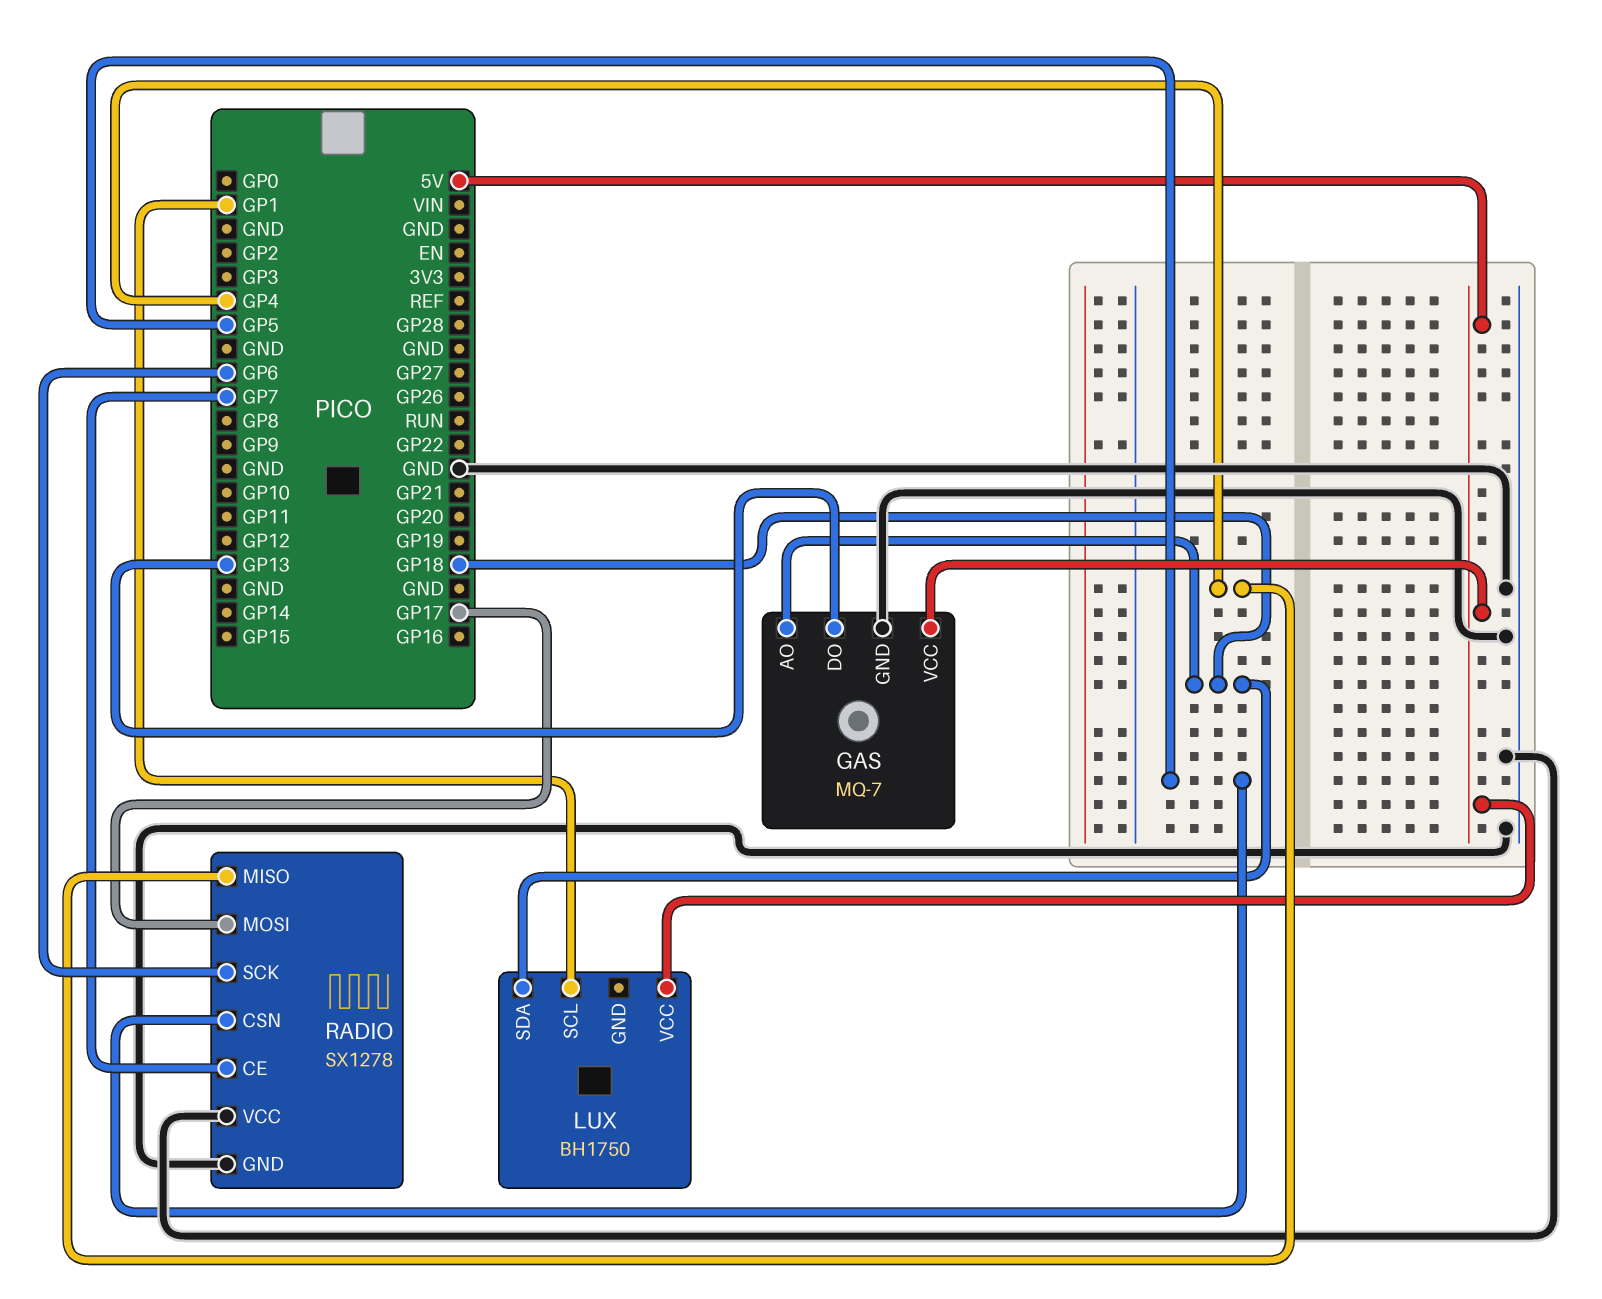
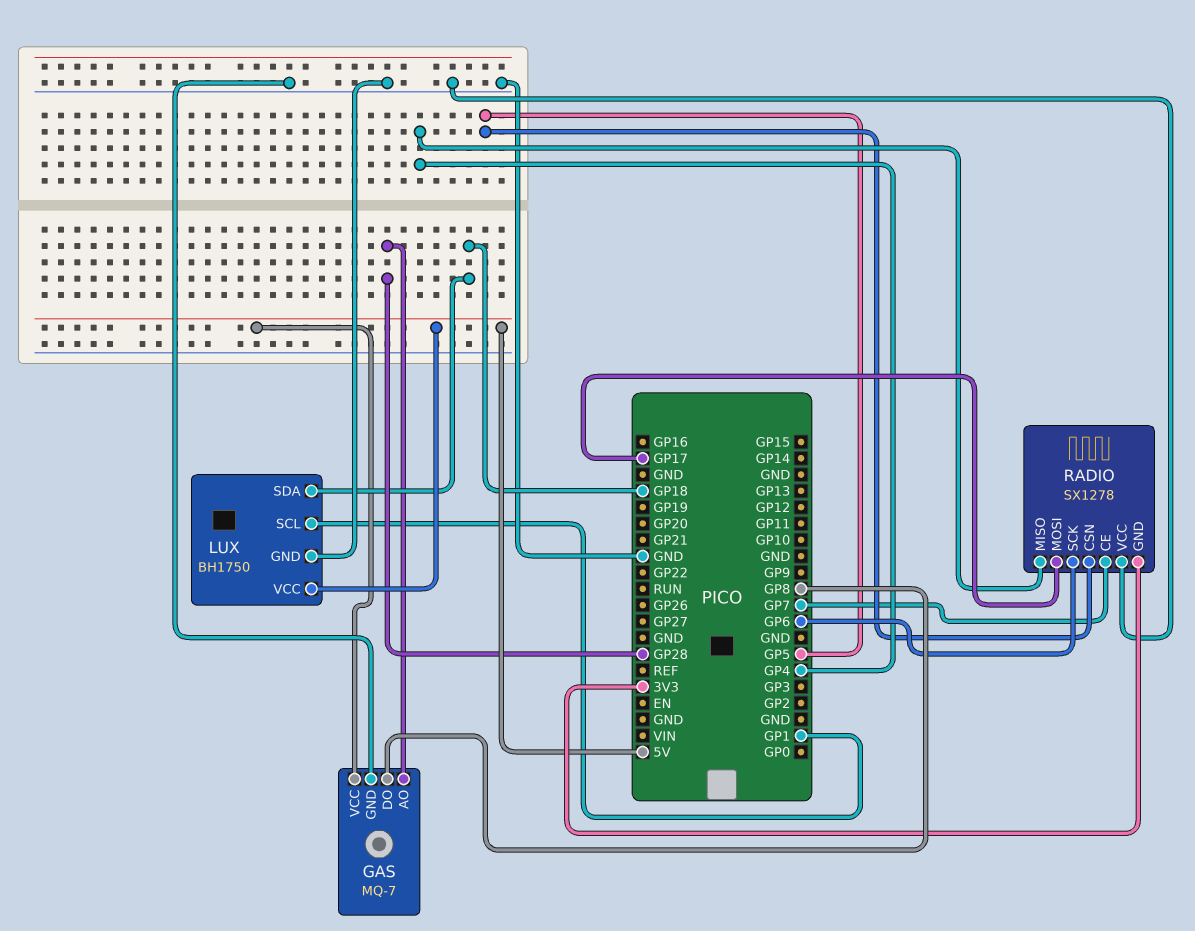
GAS pin AO: GP18 -> GP28
GAS pin DO: GP13 -> GP8
LUX pin GND: none -> GND
RADIO pin GND: GND -> 3V3

